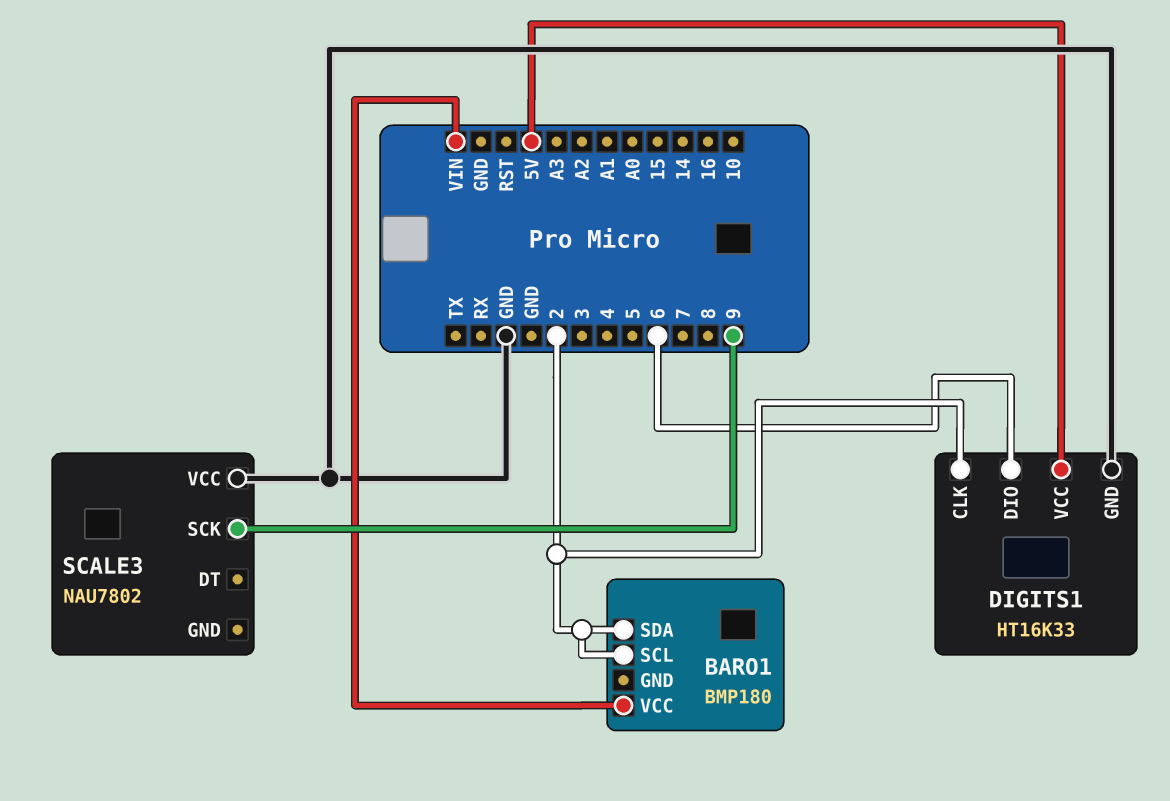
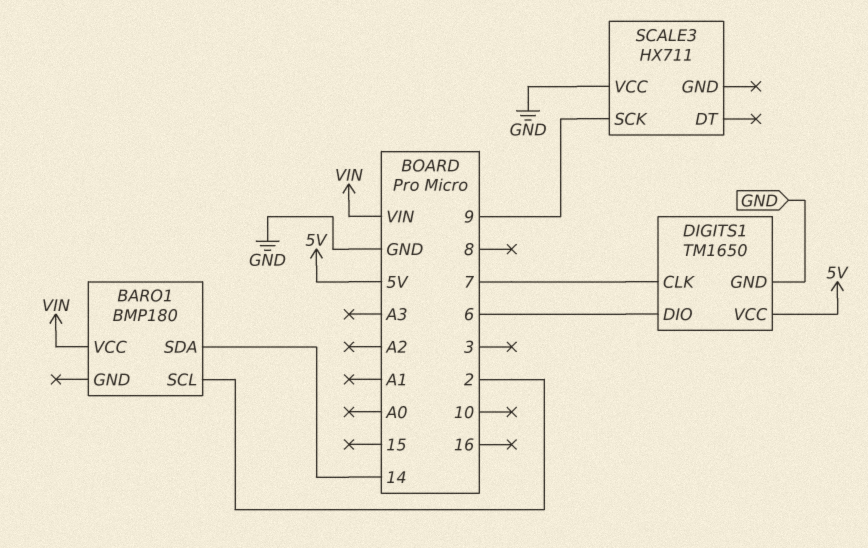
BARO1 pin SDA: 2 -> 14
DIGITS1: HT16K33 -> TM1650
DIGITS1 pin CLK: 2 -> 7
SCALE3: NAU7802 -> HX711

